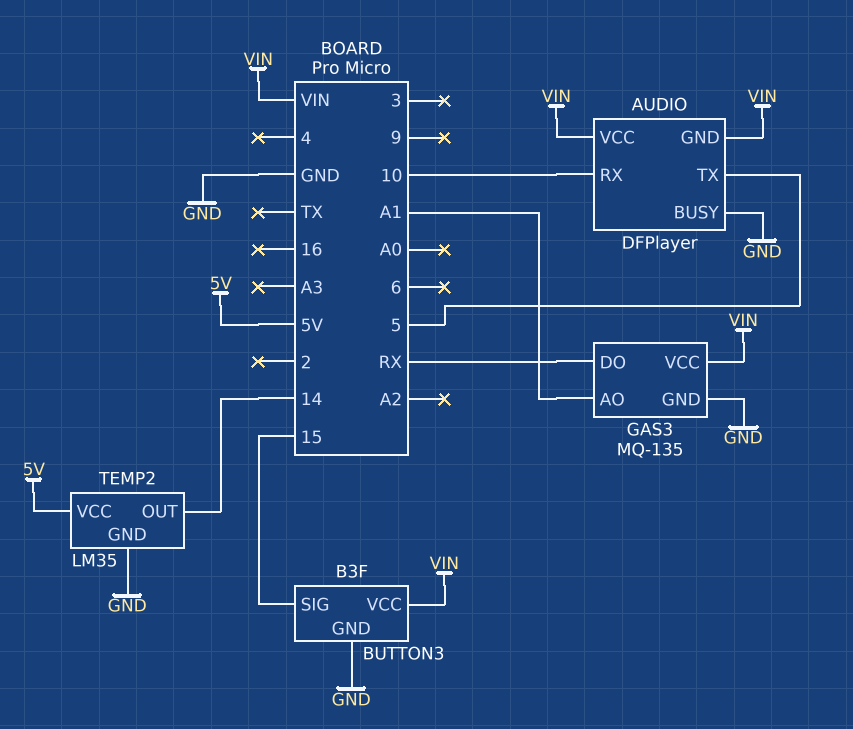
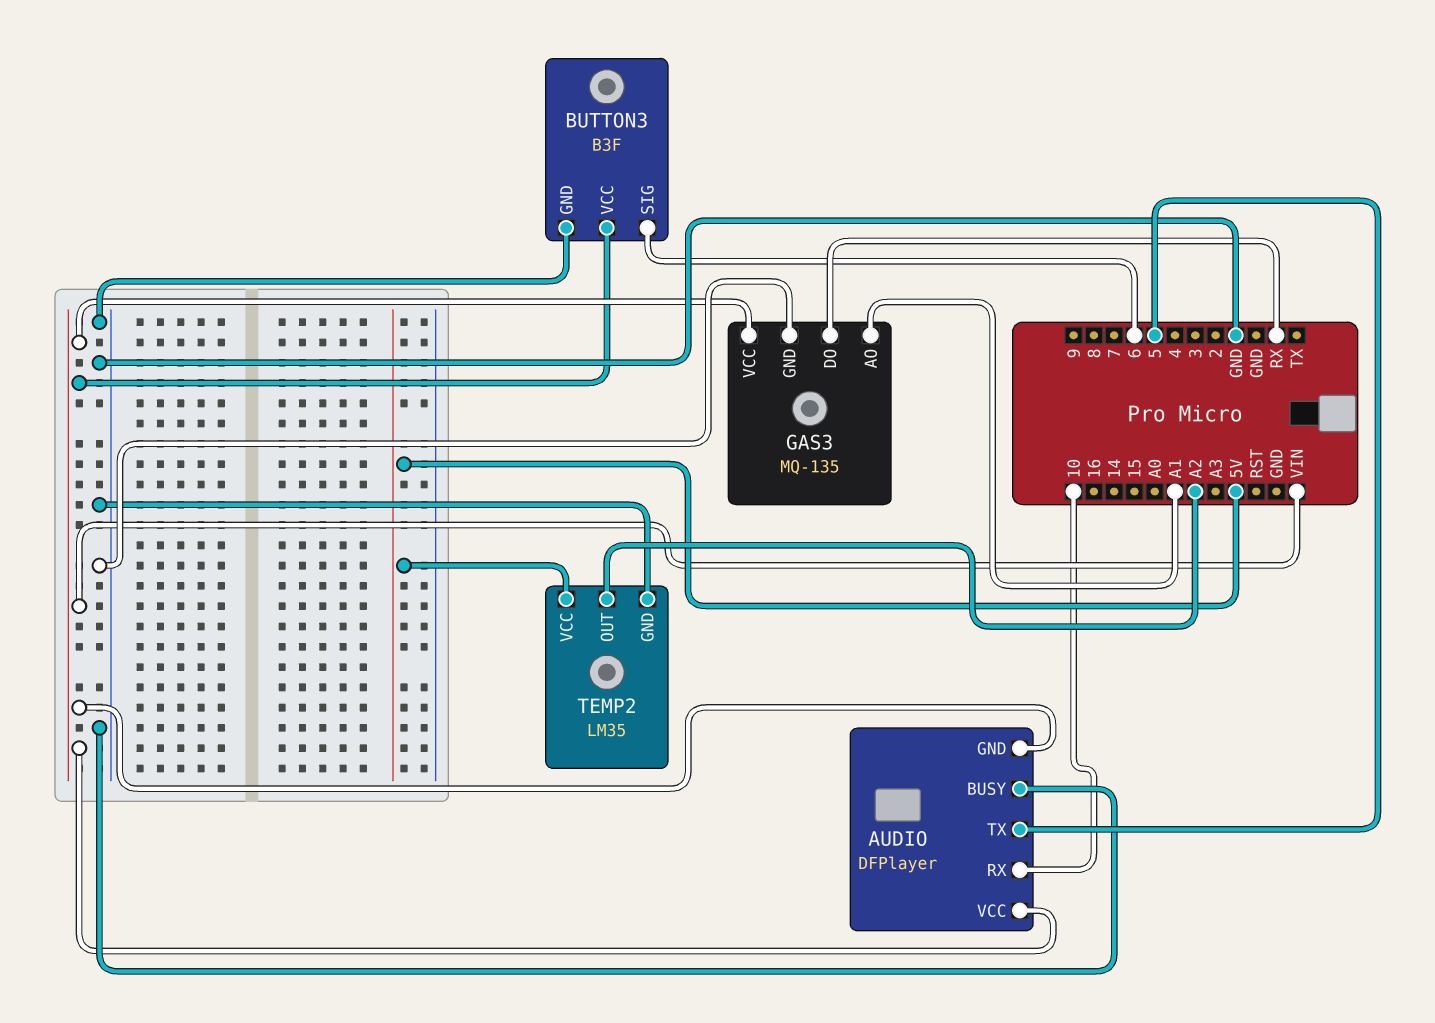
BUTTON3 pin SIG: 15 -> 6
TEMP2 pin OUT: 14 -> A2

